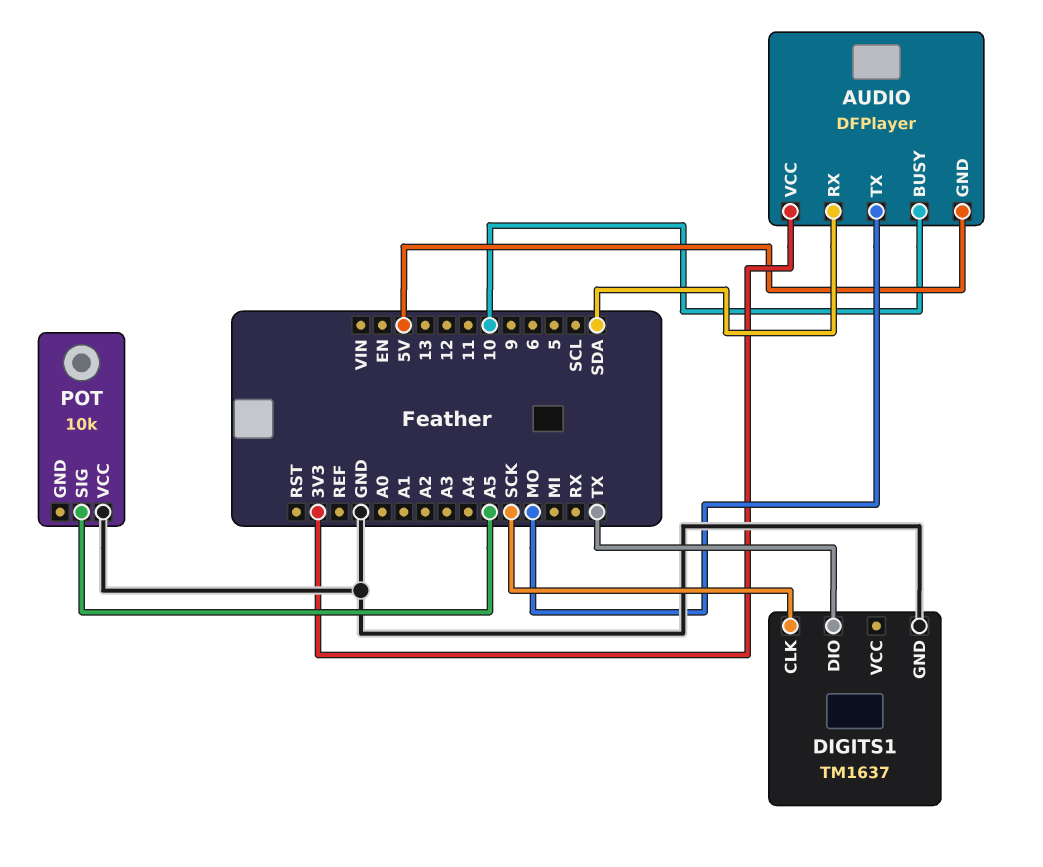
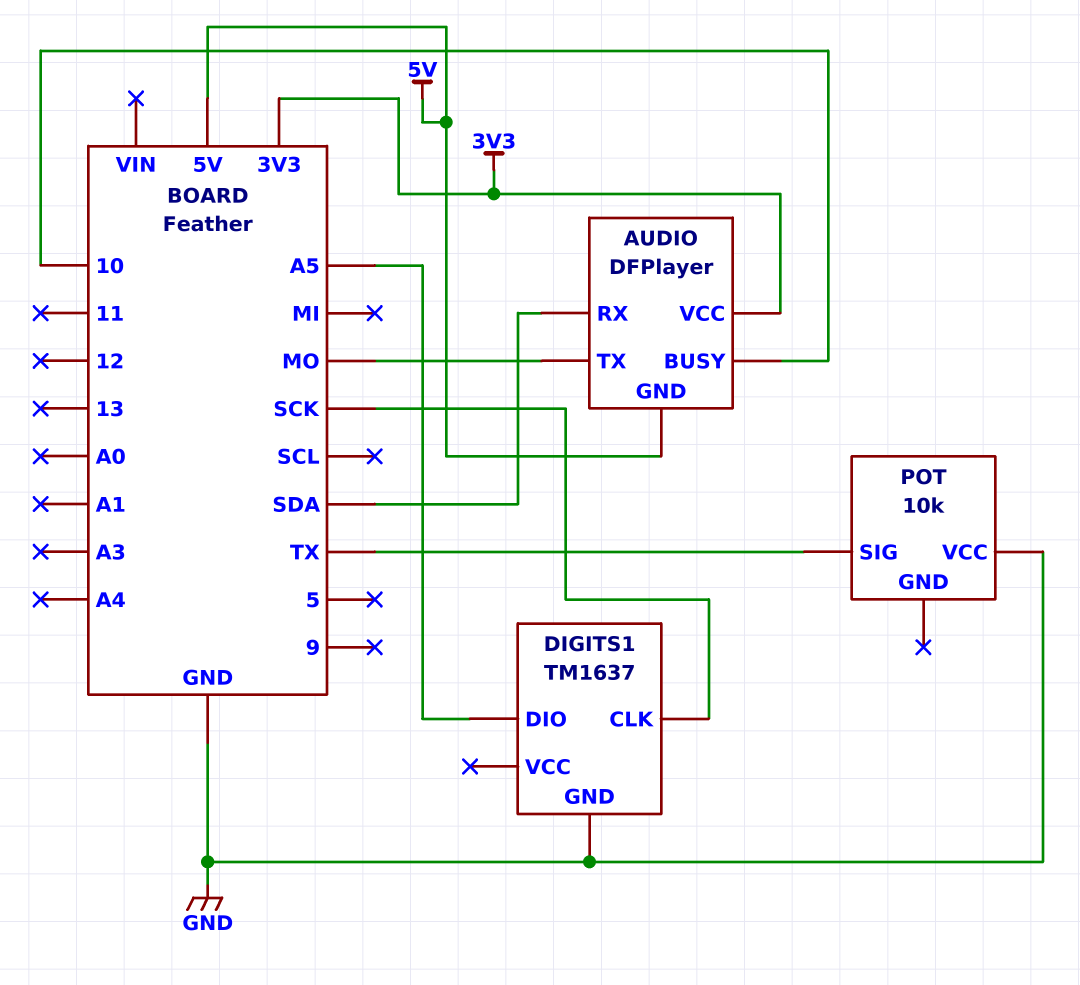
DIGITS1 pin DIO: TX -> A5
POT pin SIG: A5 -> TX

